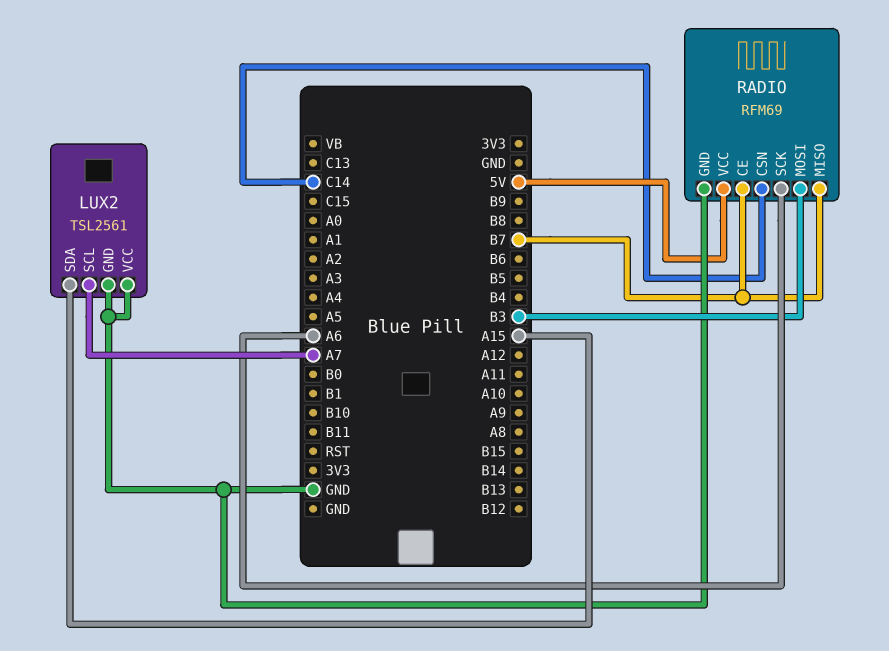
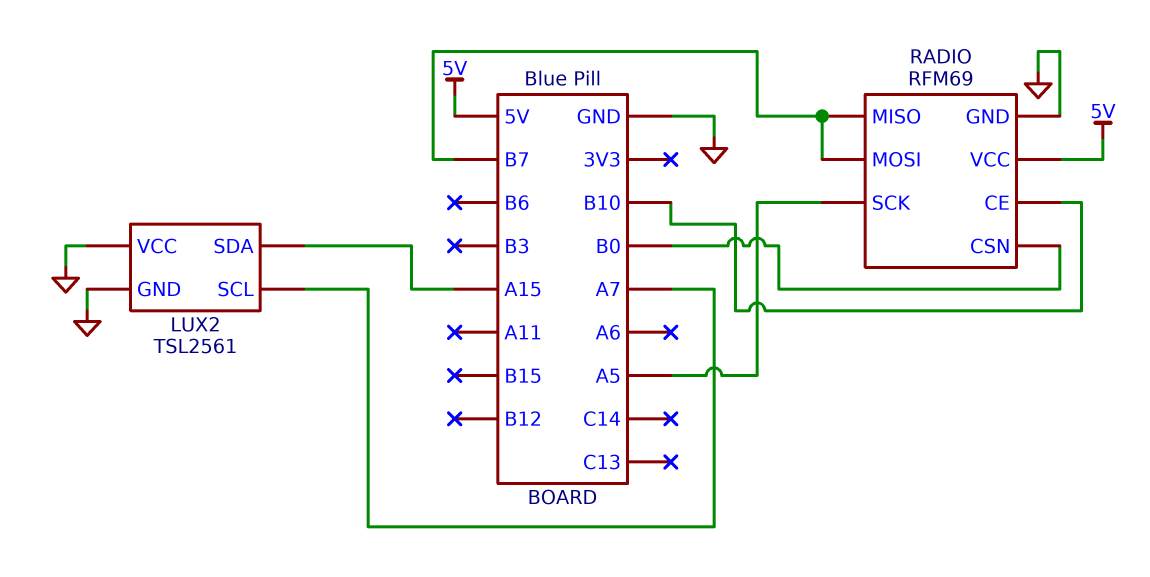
RADIO pin CE: B7 -> B10
RADIO pin CSN: C14 -> B0
RADIO pin MOSI: B3 -> B7
RADIO pin SCK: A6 -> A5

